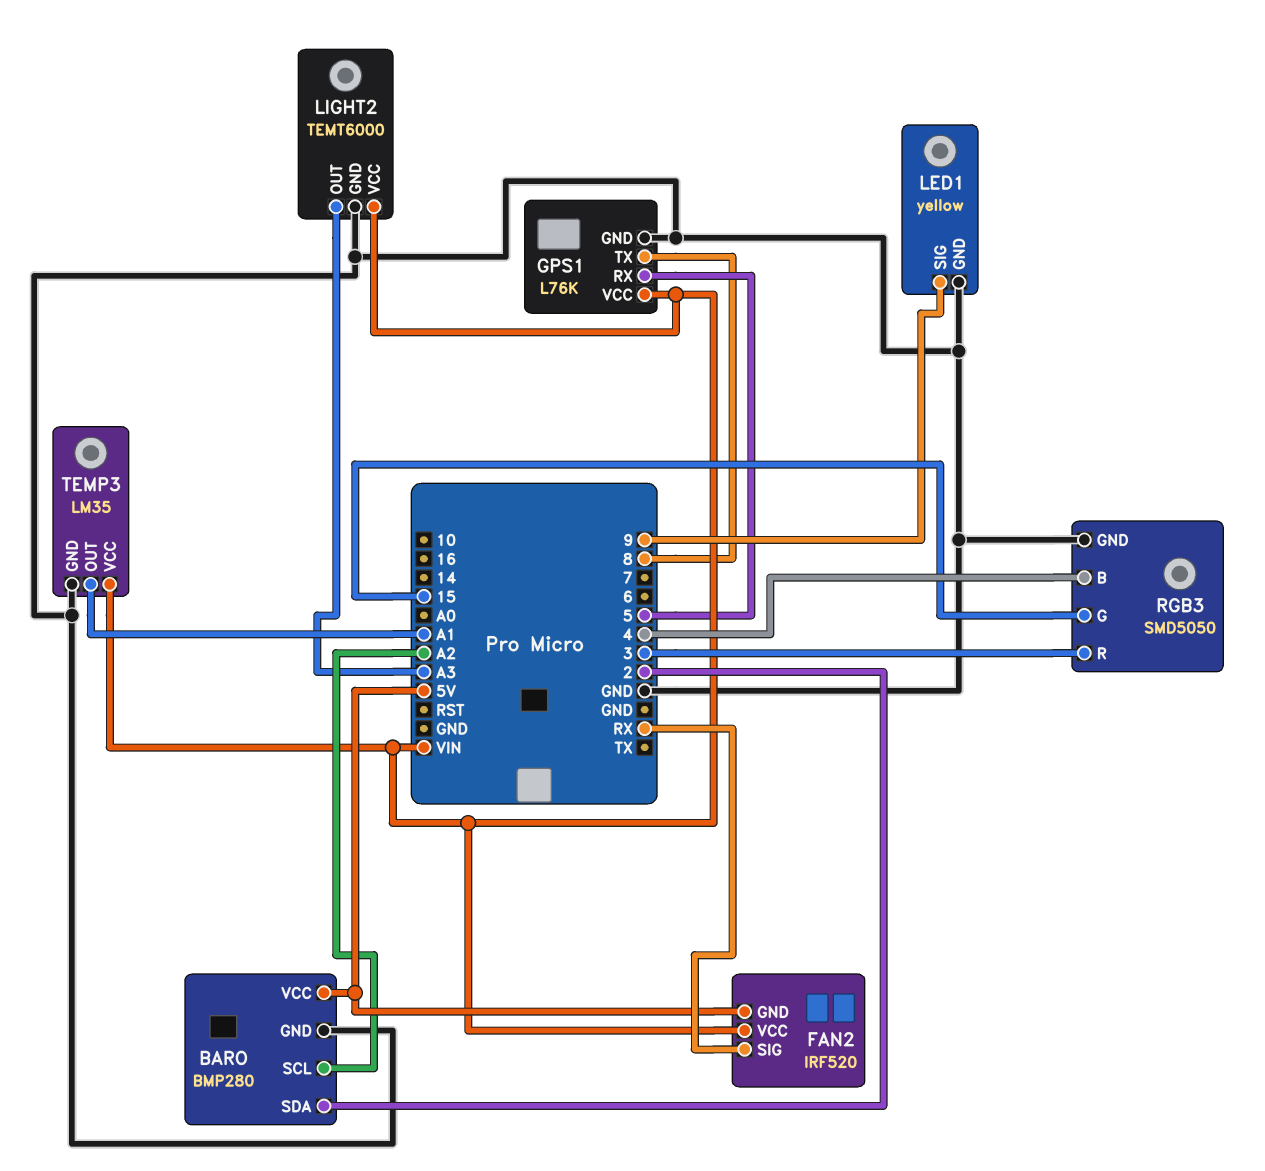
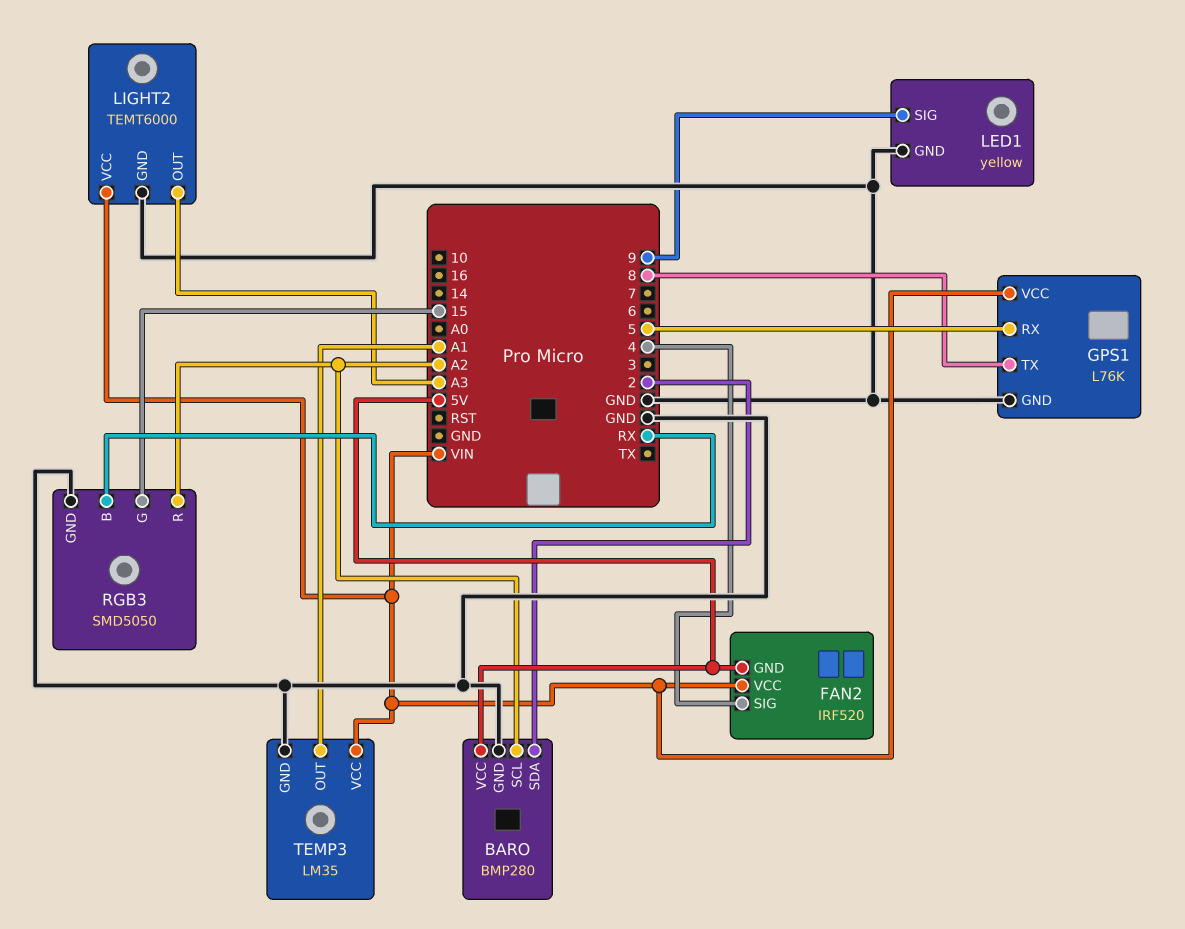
FAN2 pin SIG: RX -> 4
RGB3 pin B: 4 -> RX
RGB3 pin R: 3 -> A2

